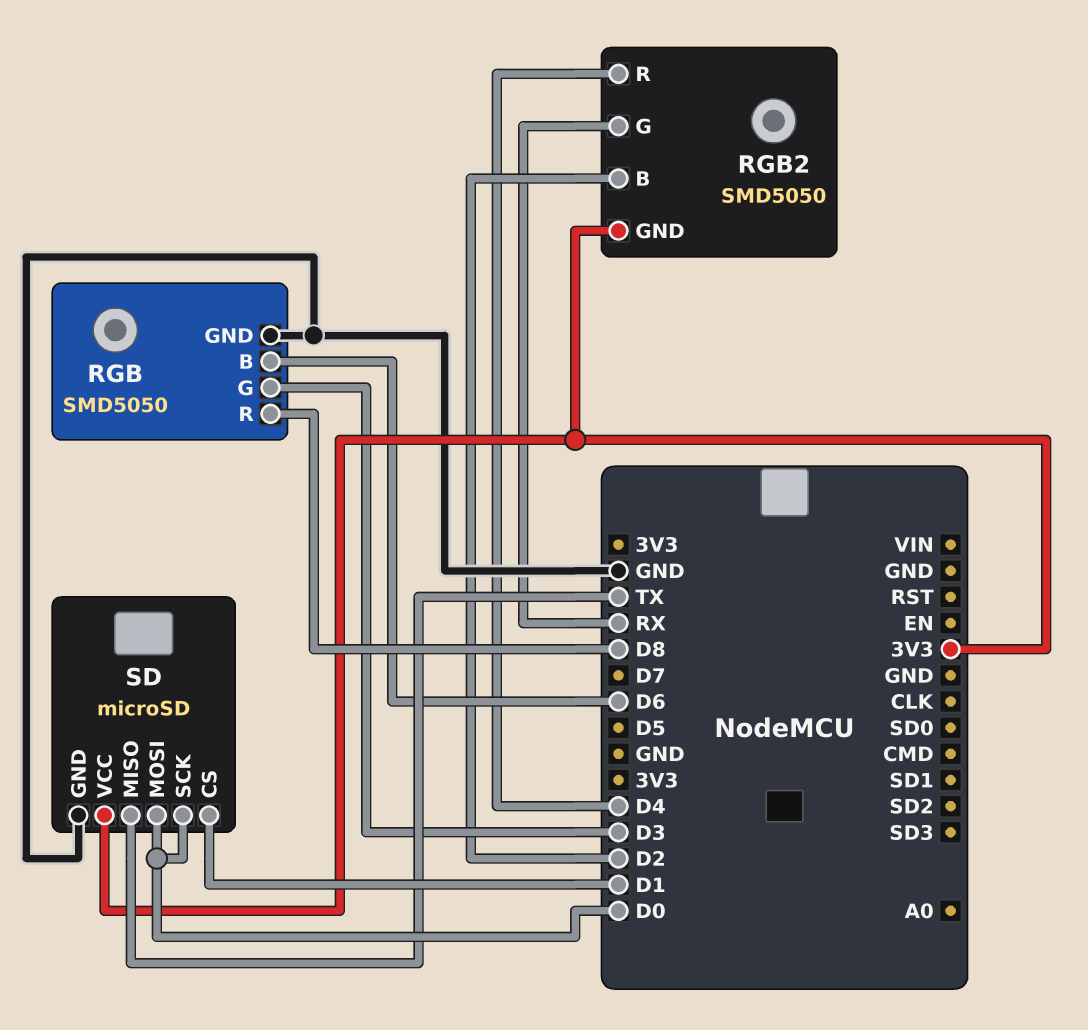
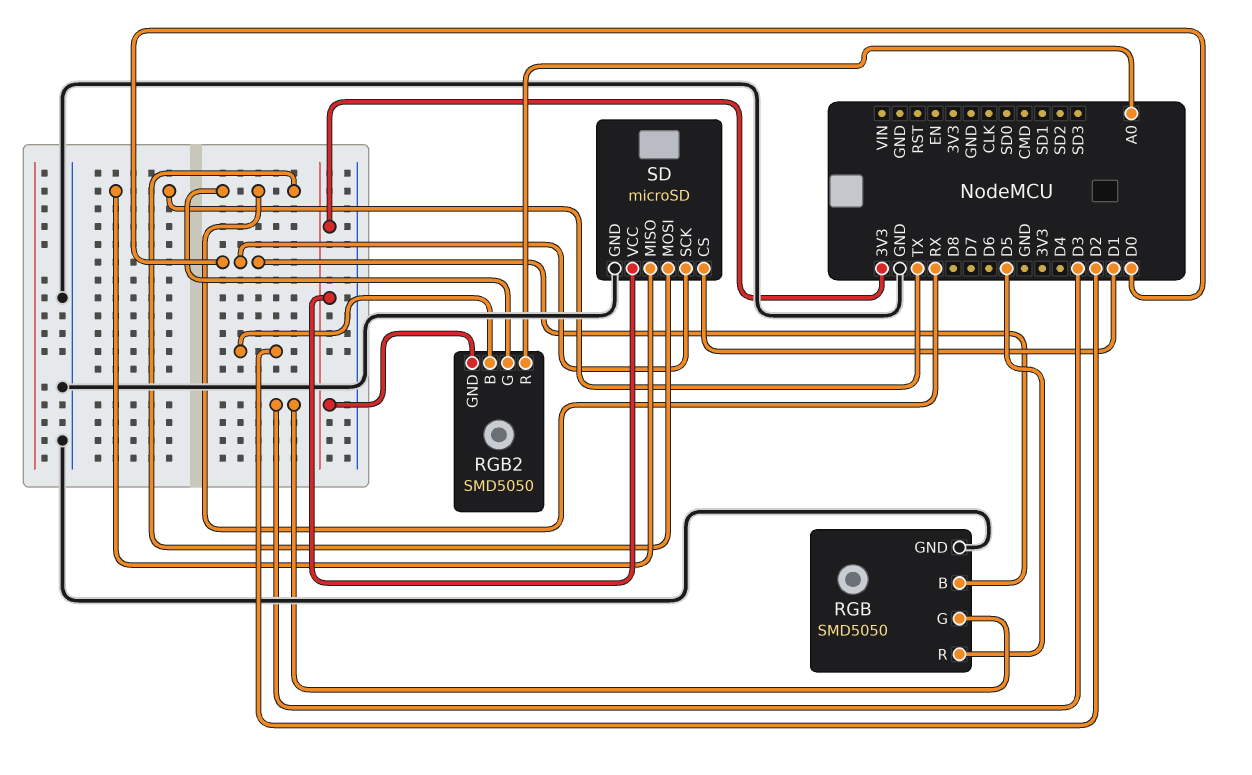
RGB pin B: D6 -> D0
RGB pin R: D8 -> D5
RGB2 pin R: D4 -> A0
SD pin MOSI: D0 -> RX

